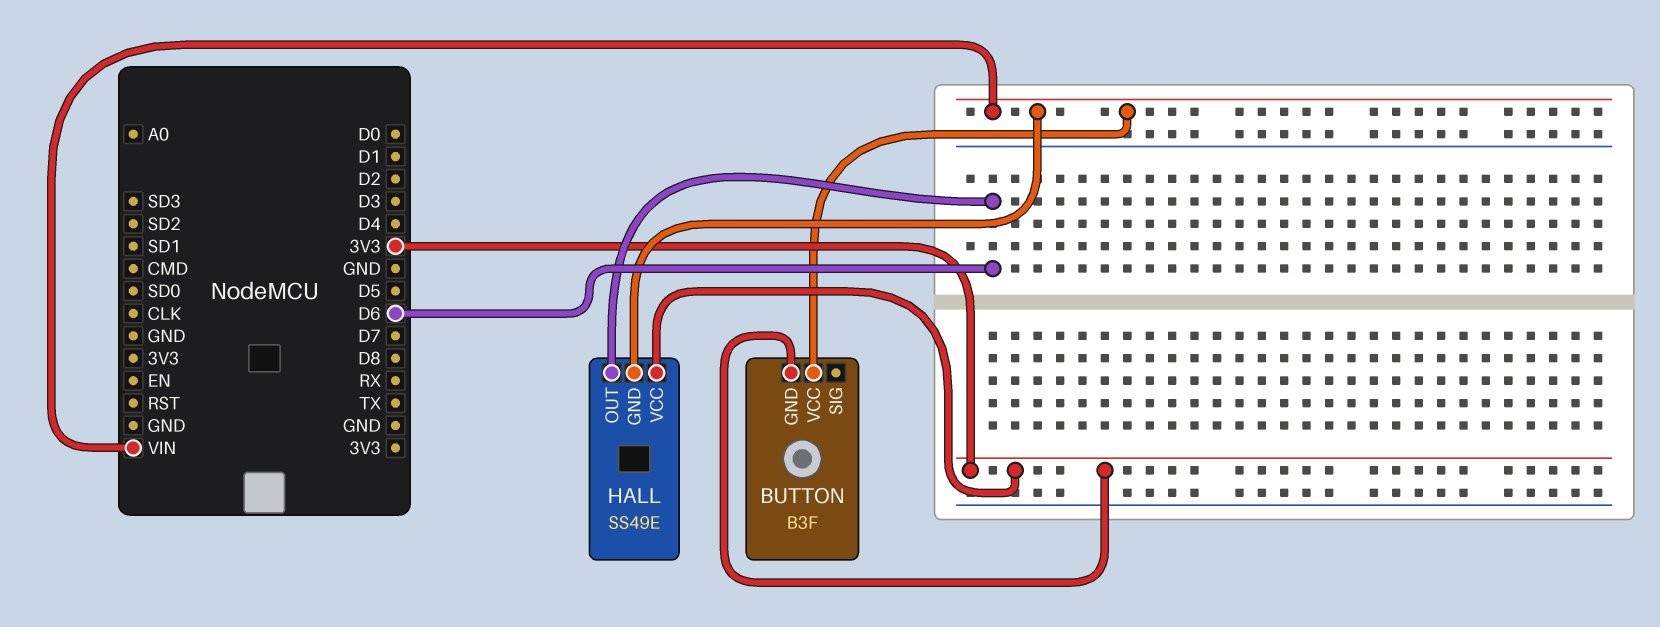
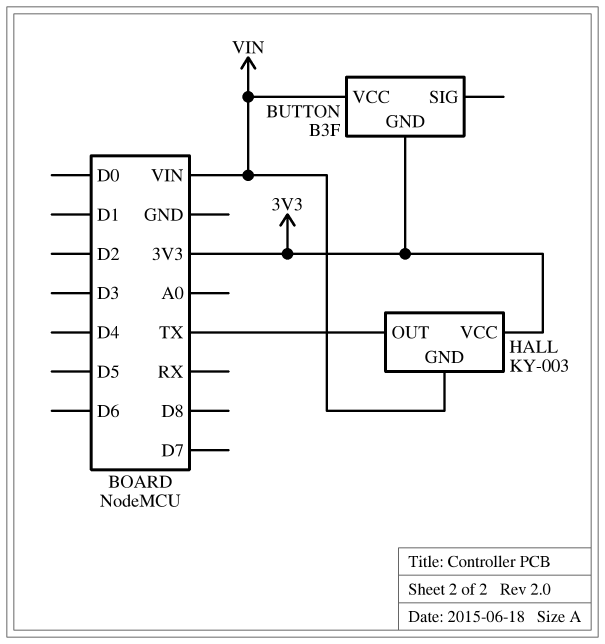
HALL: SS49E -> KY-003
HALL pin OUT: D6 -> TX

